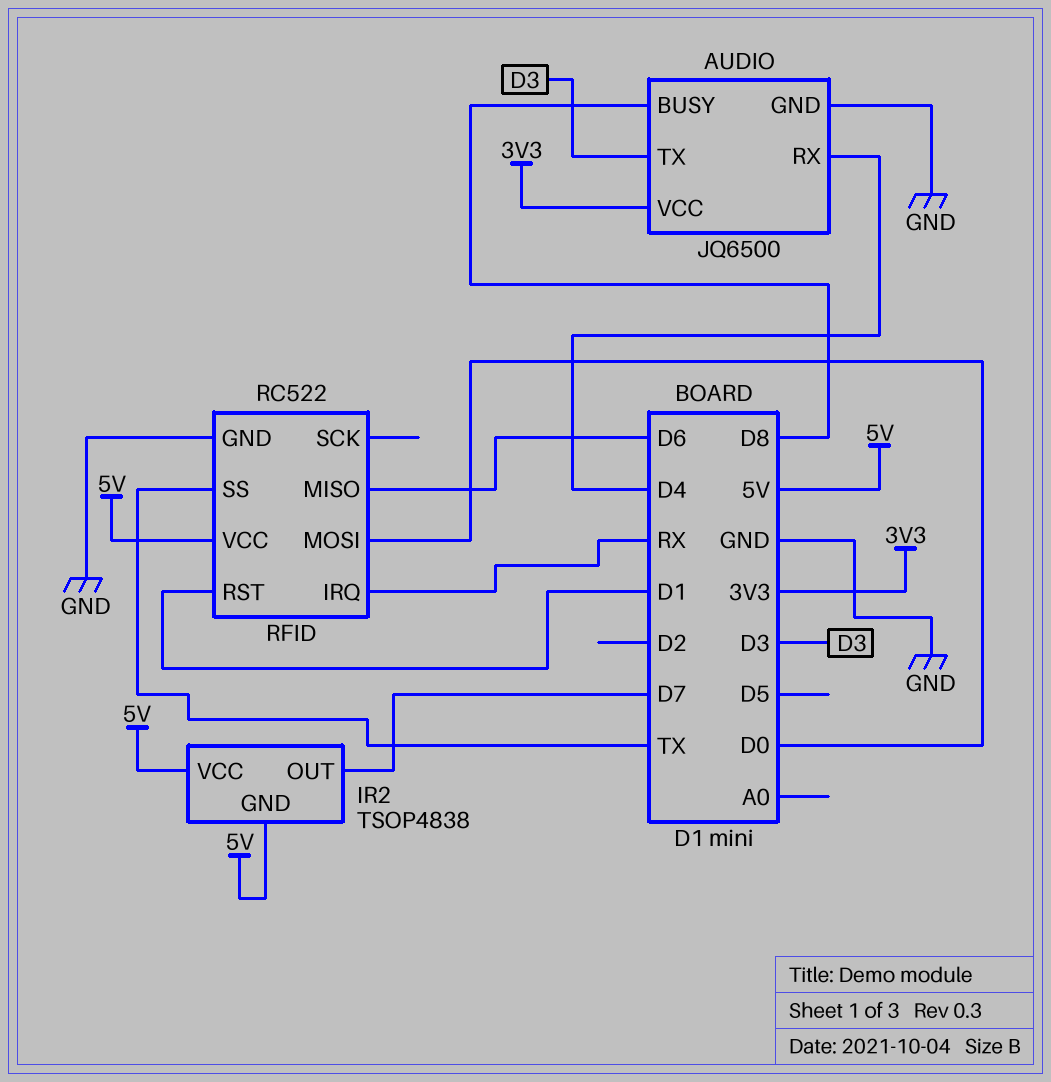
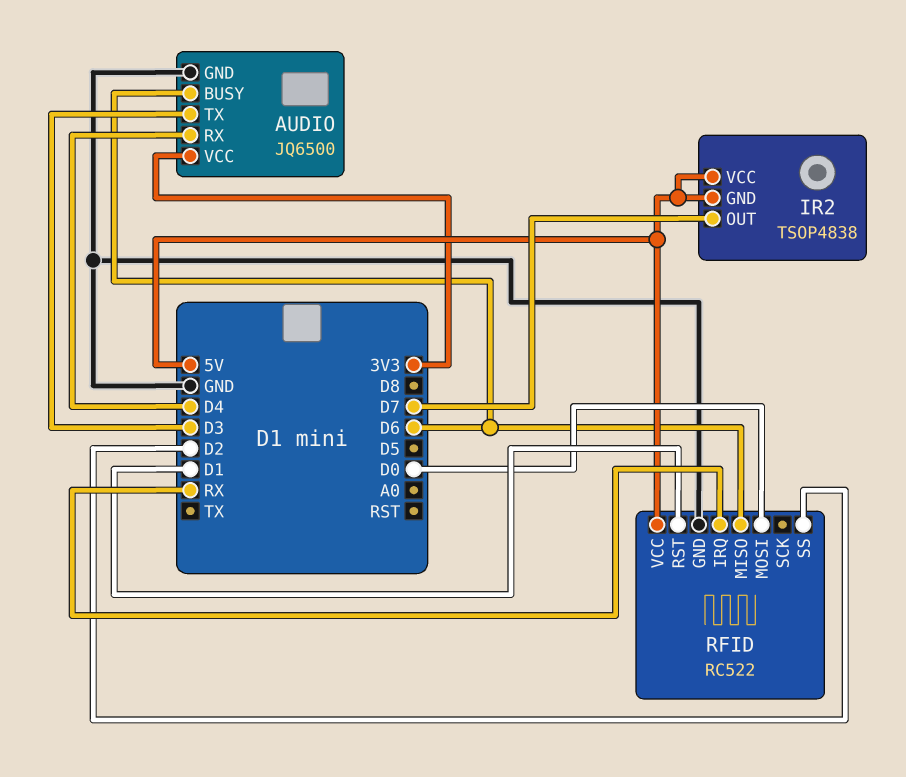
AUDIO pin BUSY: D8 -> D6
RFID pin SS: TX -> D2

